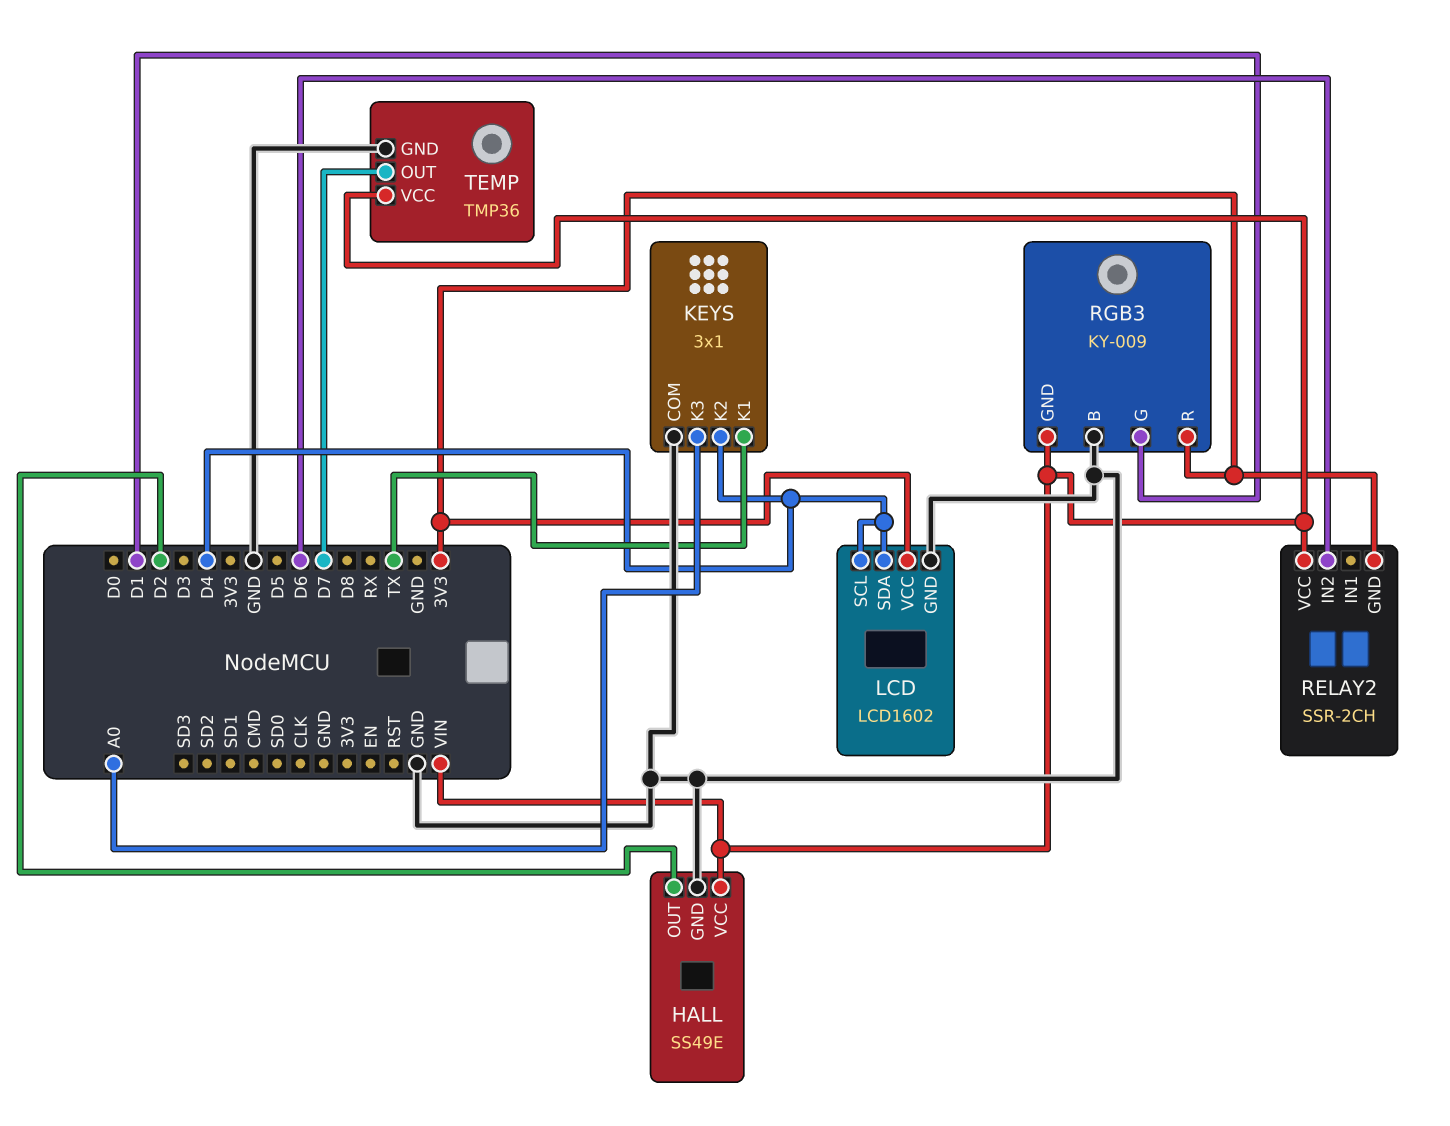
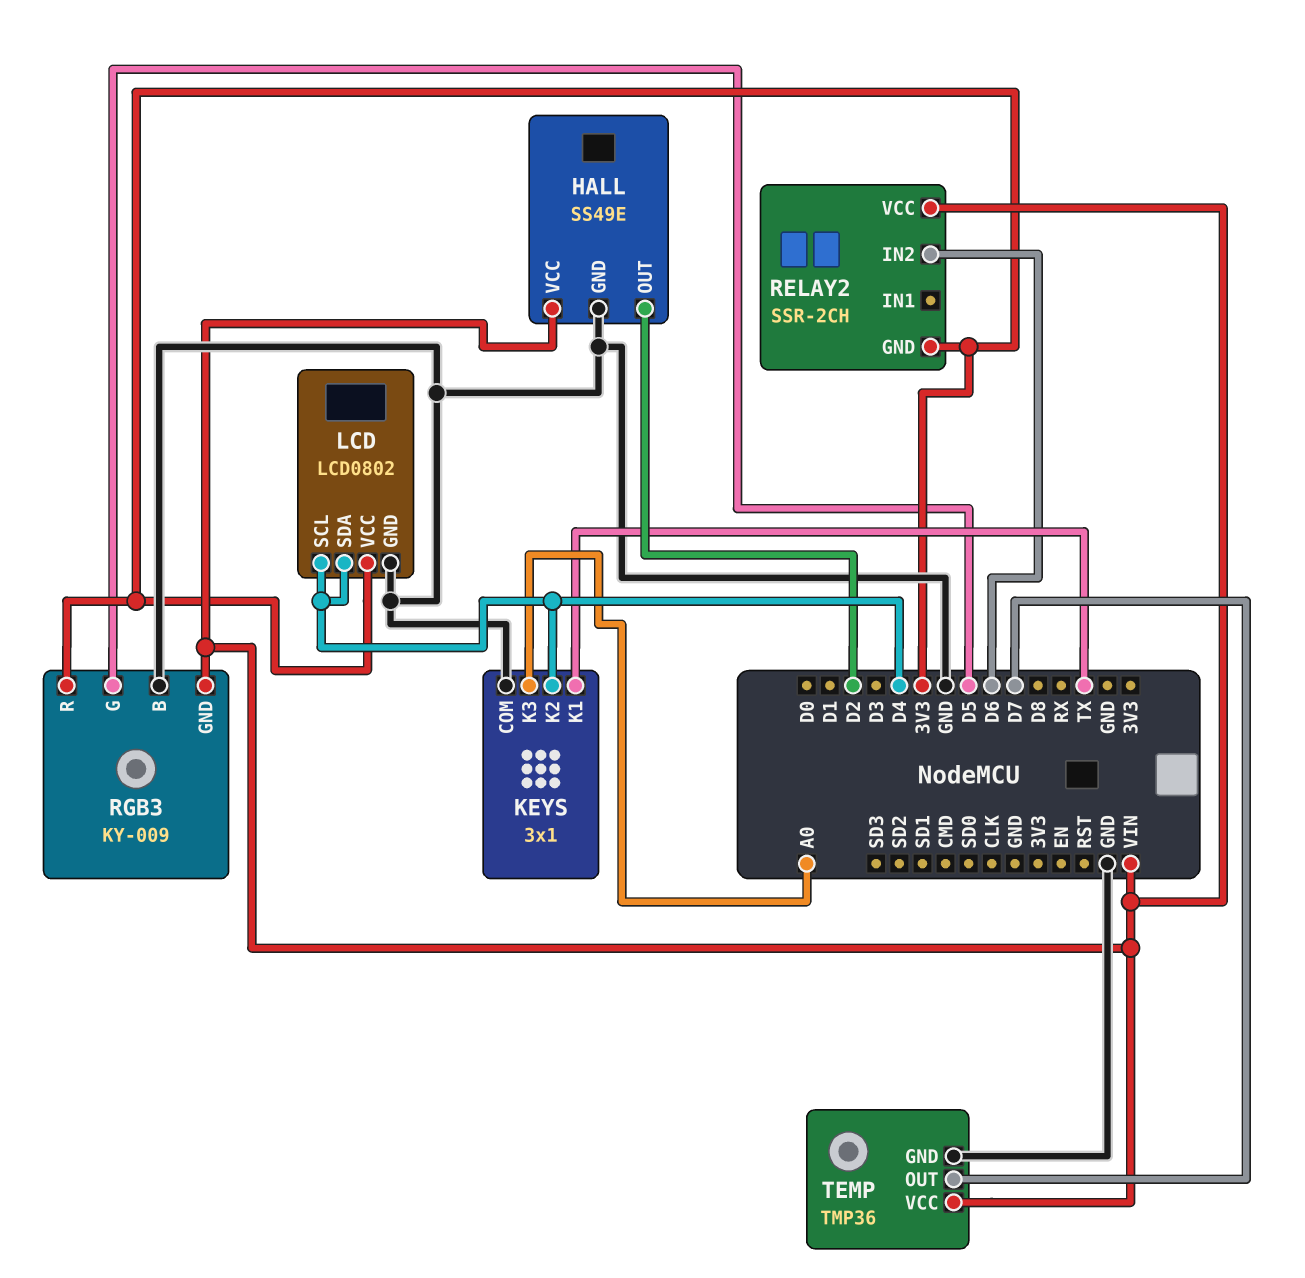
LCD: LCD1602 -> LCD0802
RGB3 pin G: D1 -> D5

